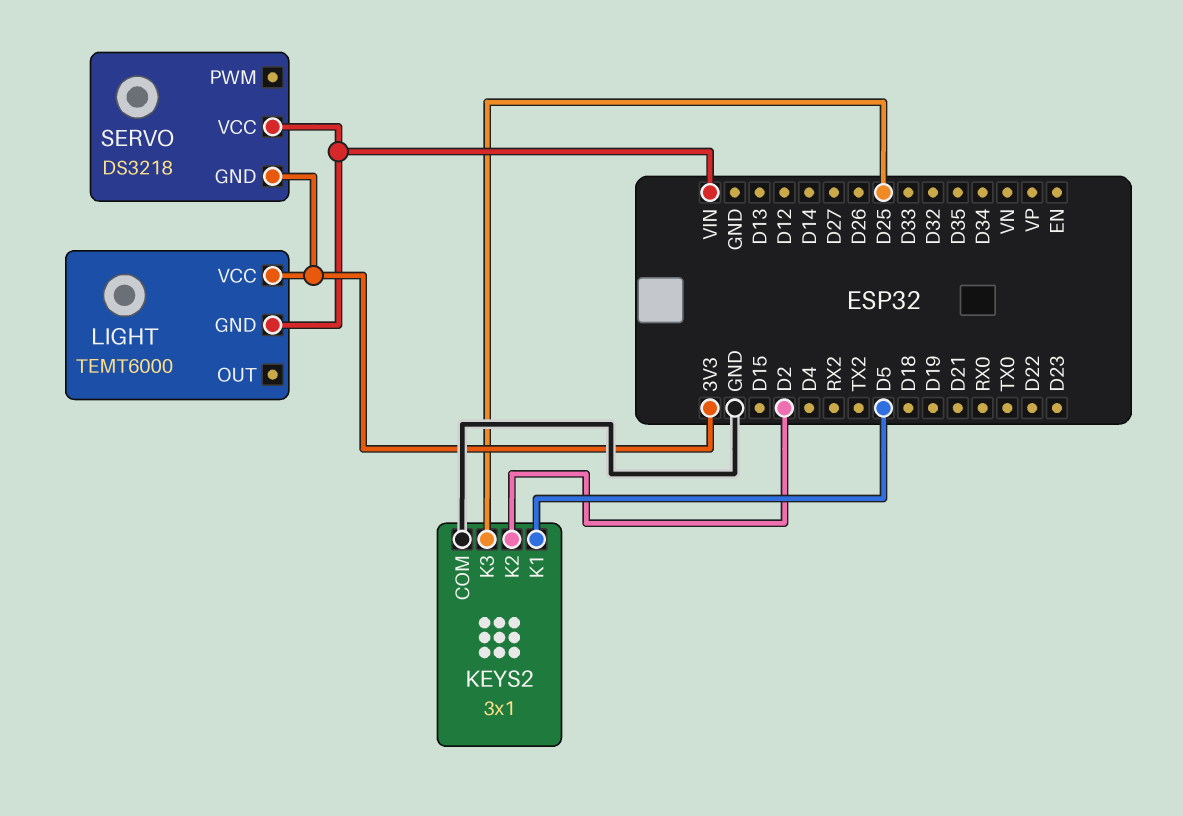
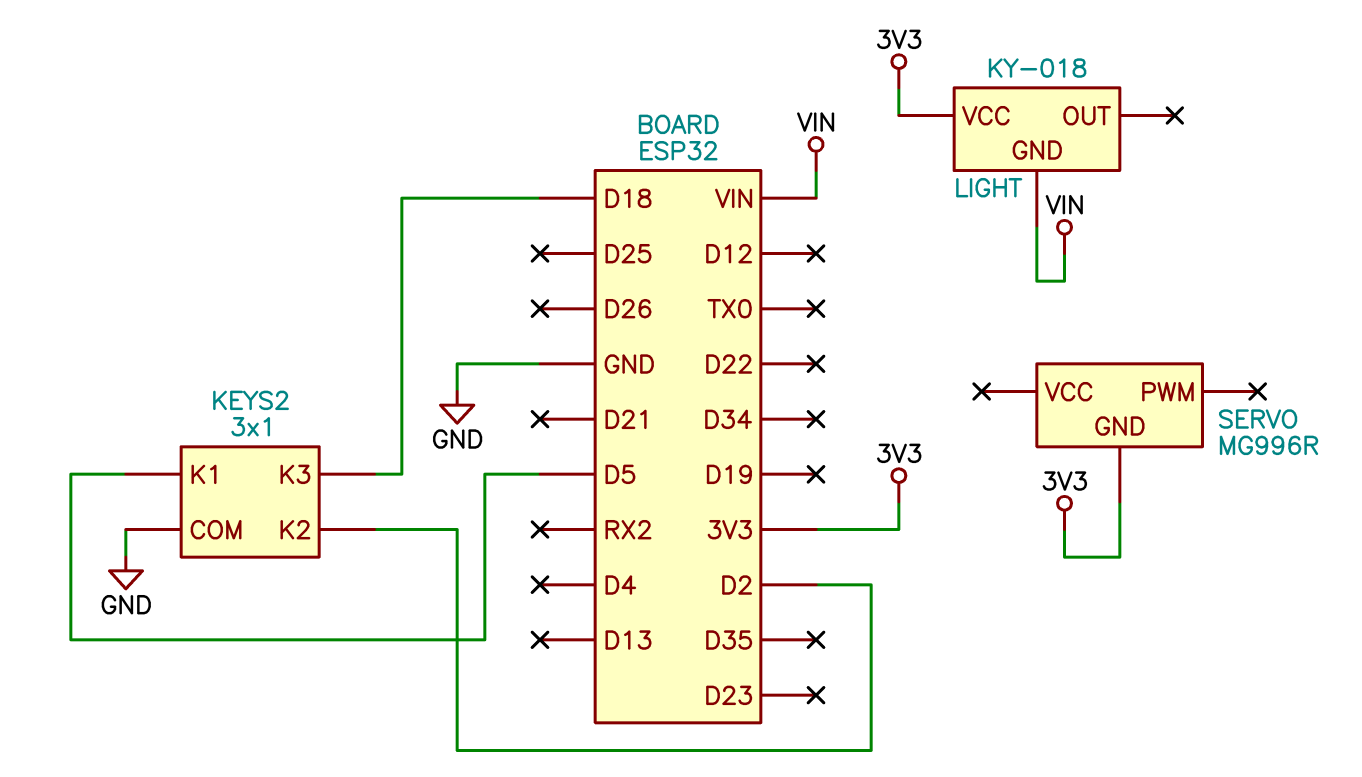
KEYS2 pin K3: D25 -> D18
LIGHT: TEMT6000 -> KY-018
SERVO: DS3218 -> MG996R
SERVO pin VCC: VIN -> none

